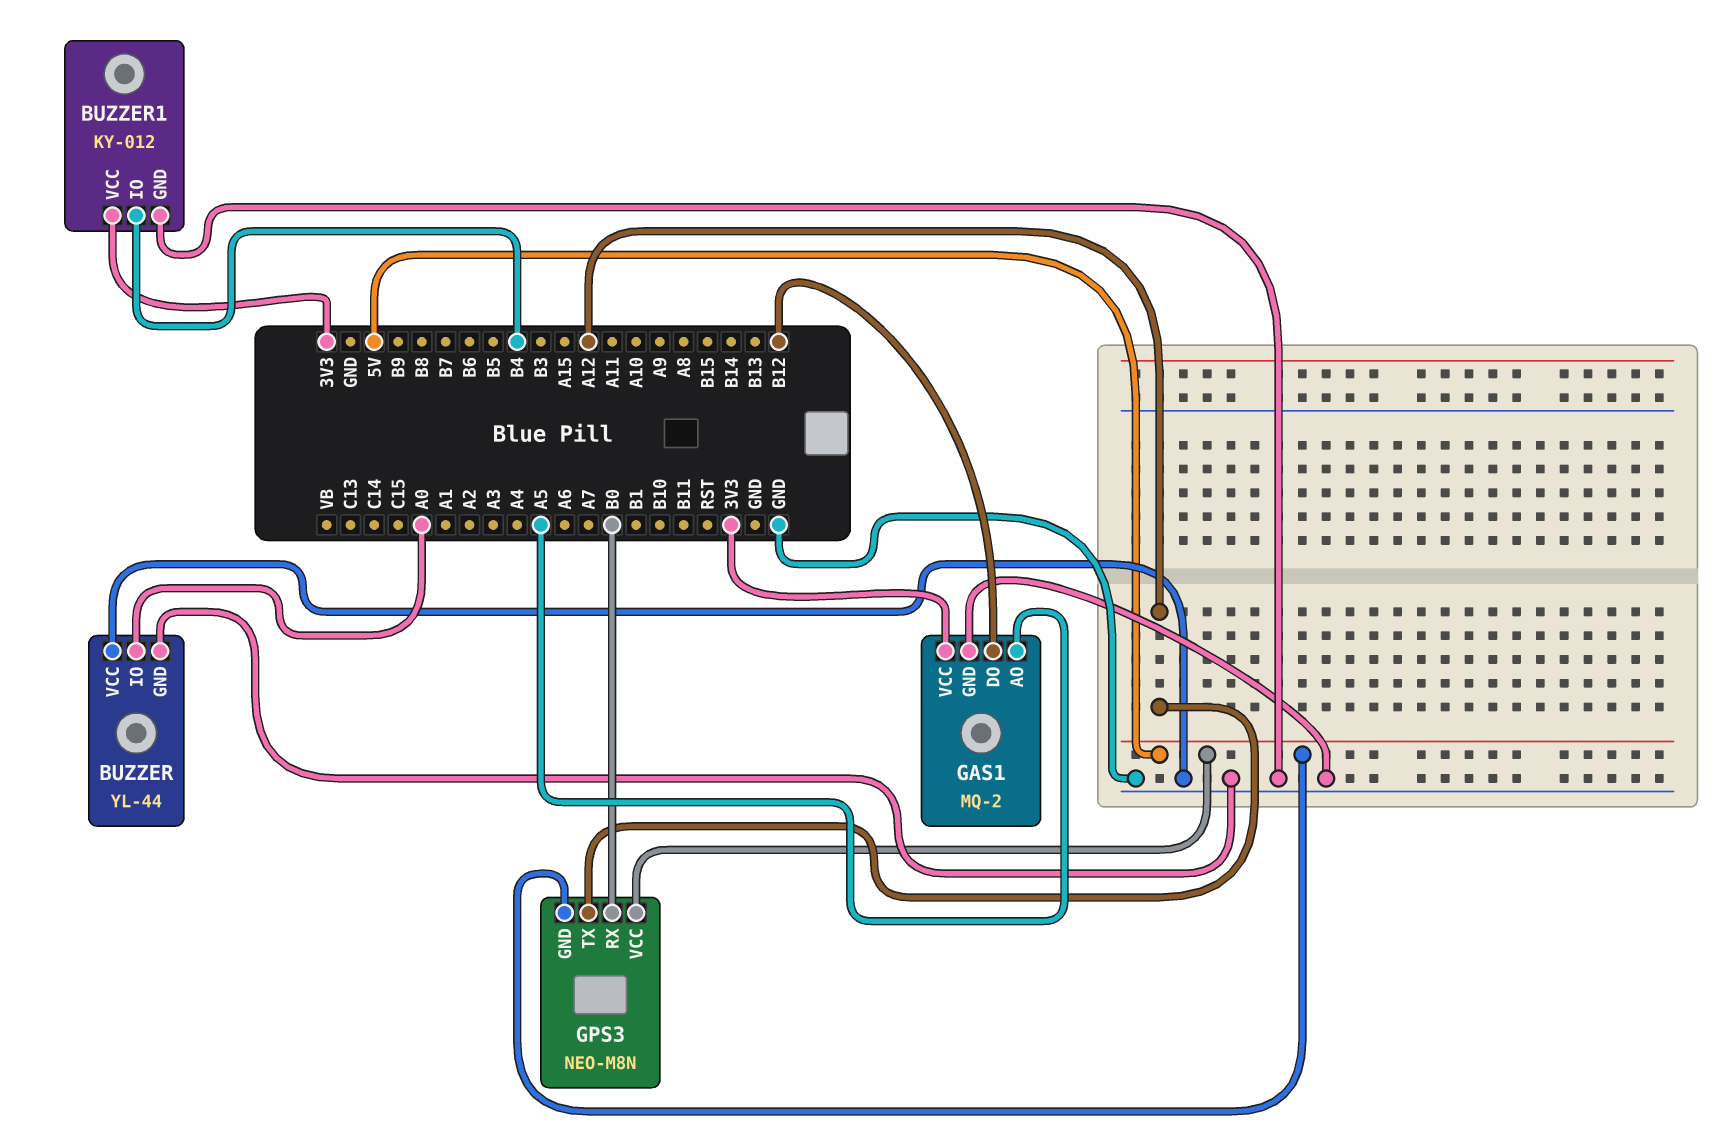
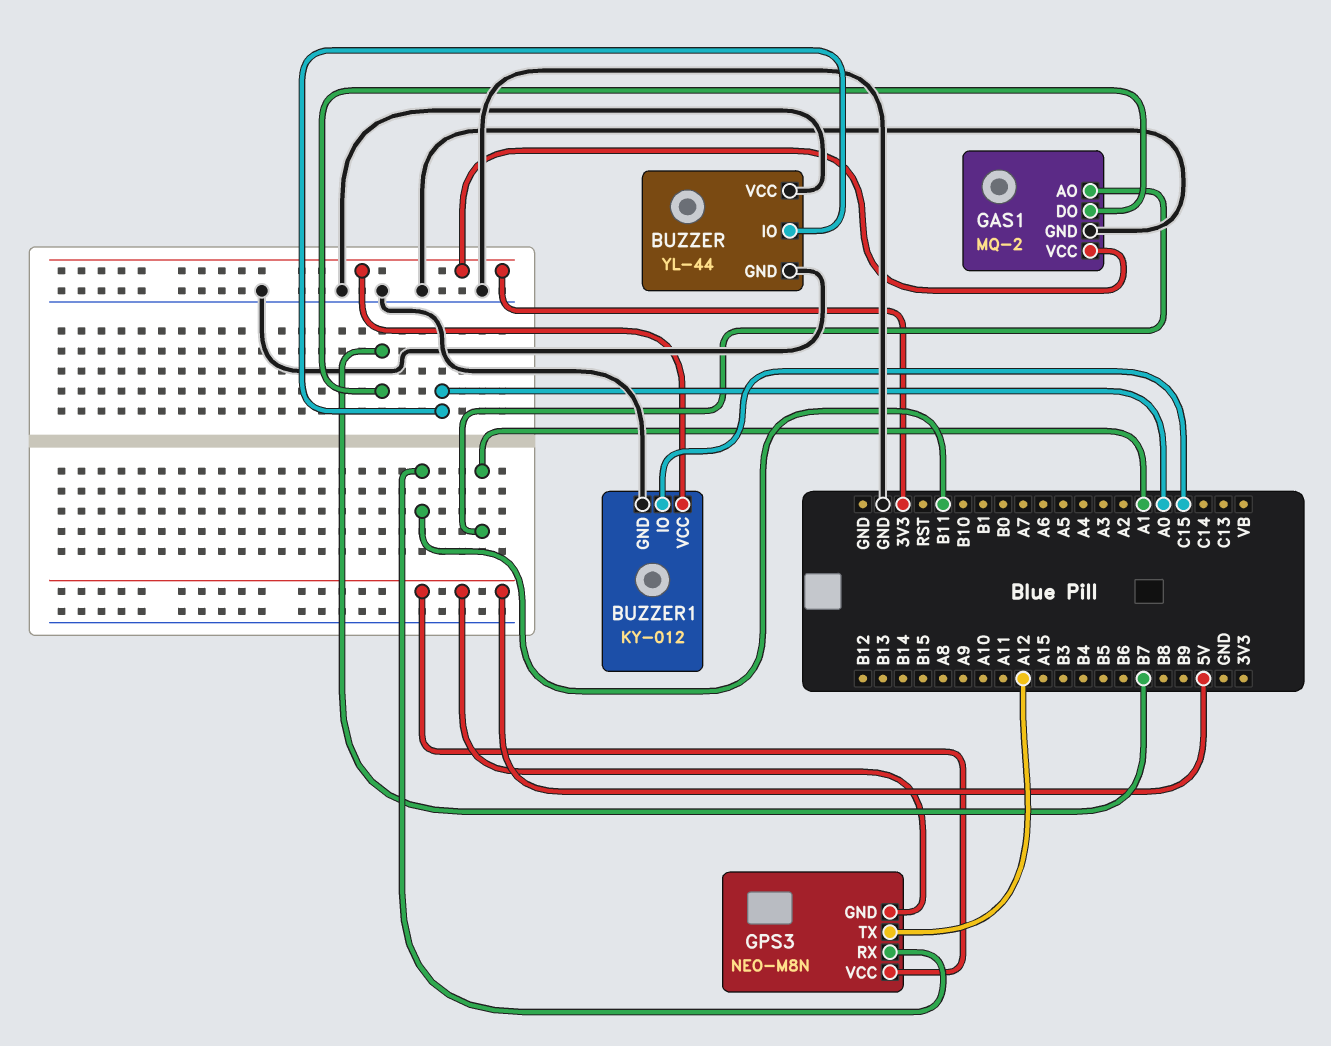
BUZZER1 pin IO: B4 -> C15
GAS1 pin AO: A5 -> A1
GAS1 pin DO: B12 -> B7
GPS3 pin RX: B0 -> B11

